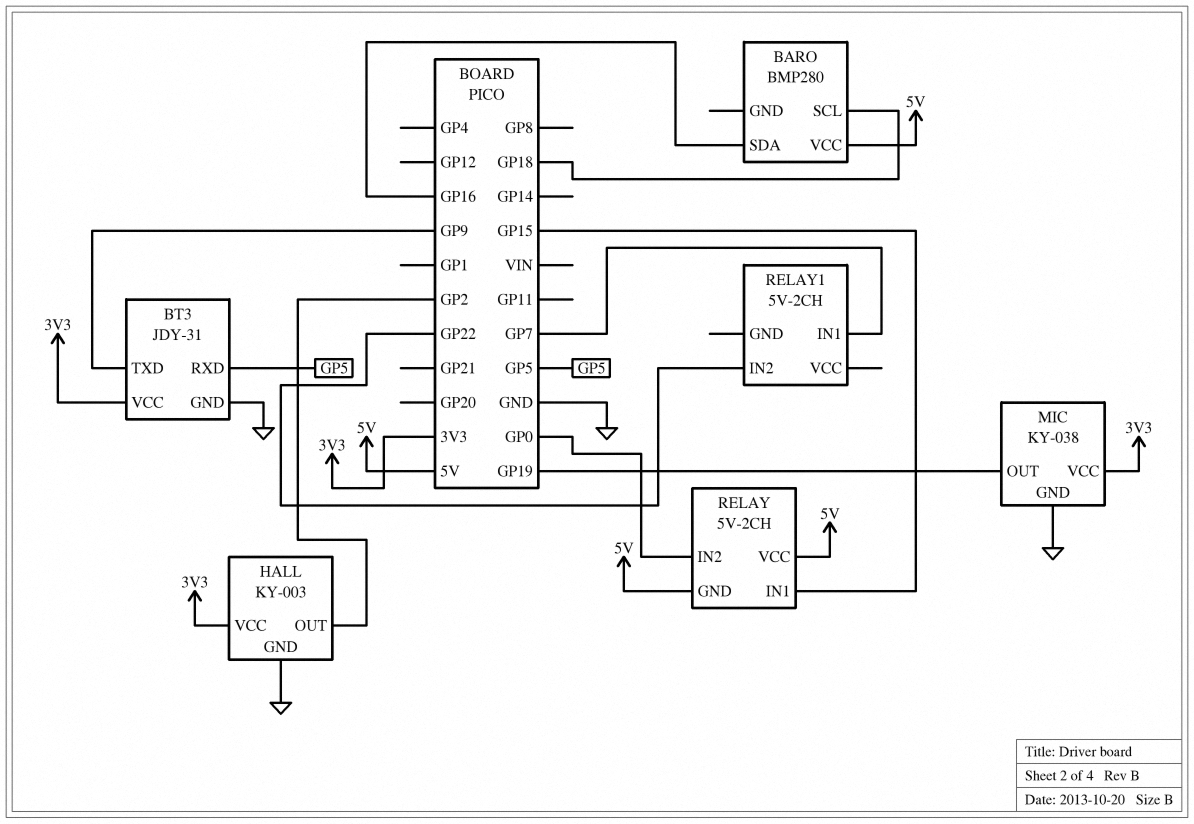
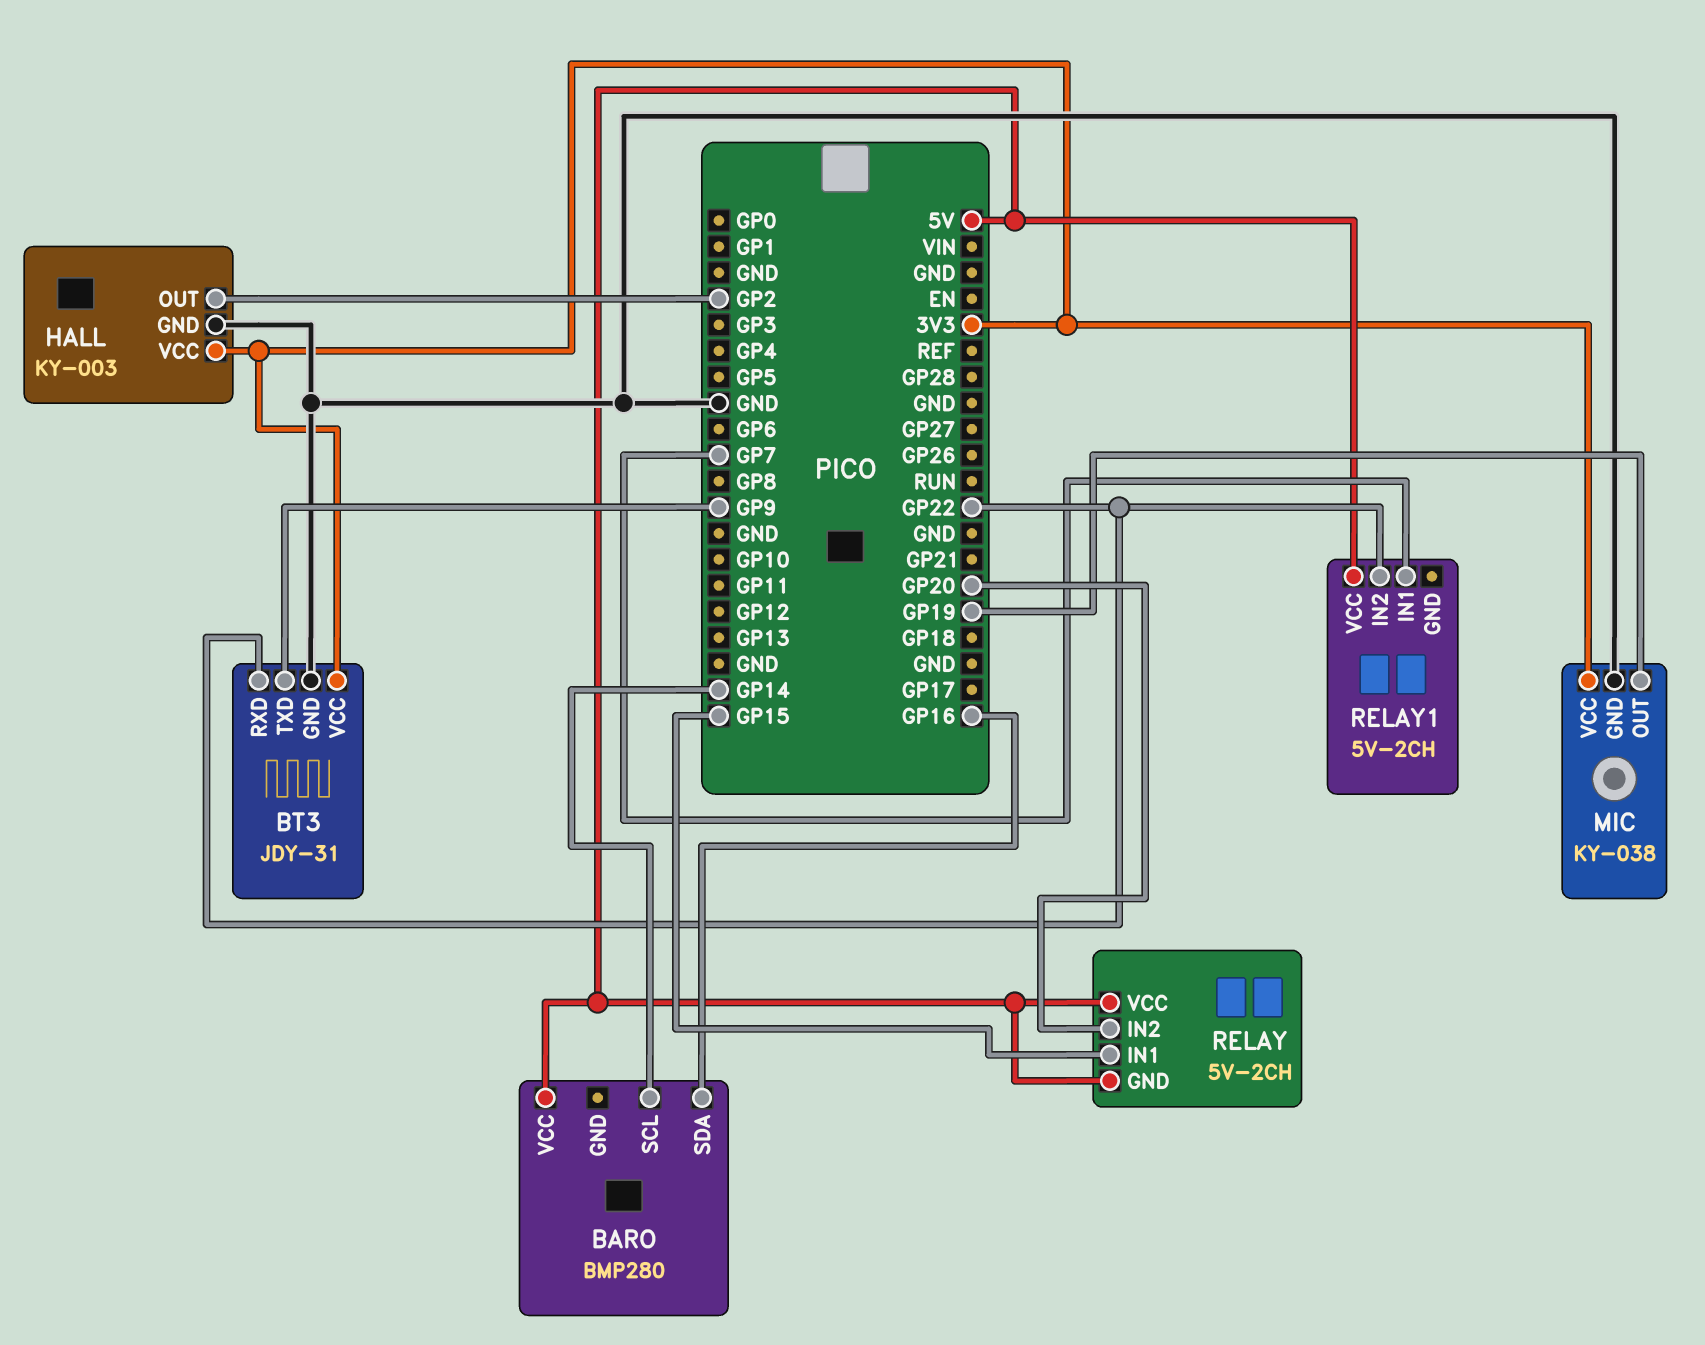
BARO pin SCL: GP18 -> GP14
BT3 pin RXD: GP5 -> GP22
RELAY pin IN2: GP0 -> GP20
RELAY1 pin VCC: none -> 5V

